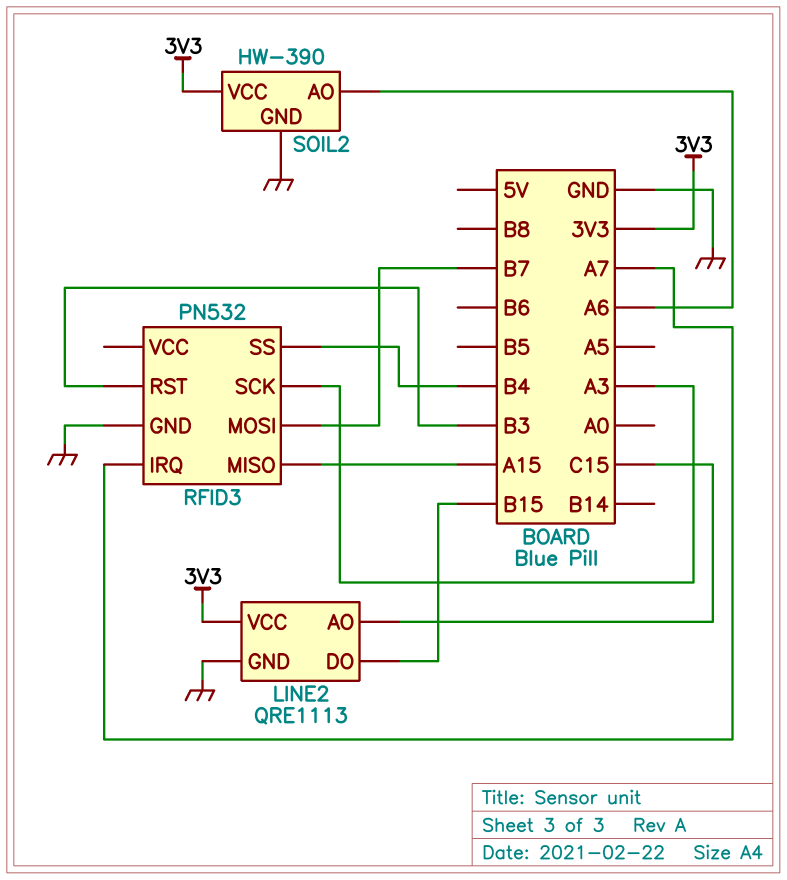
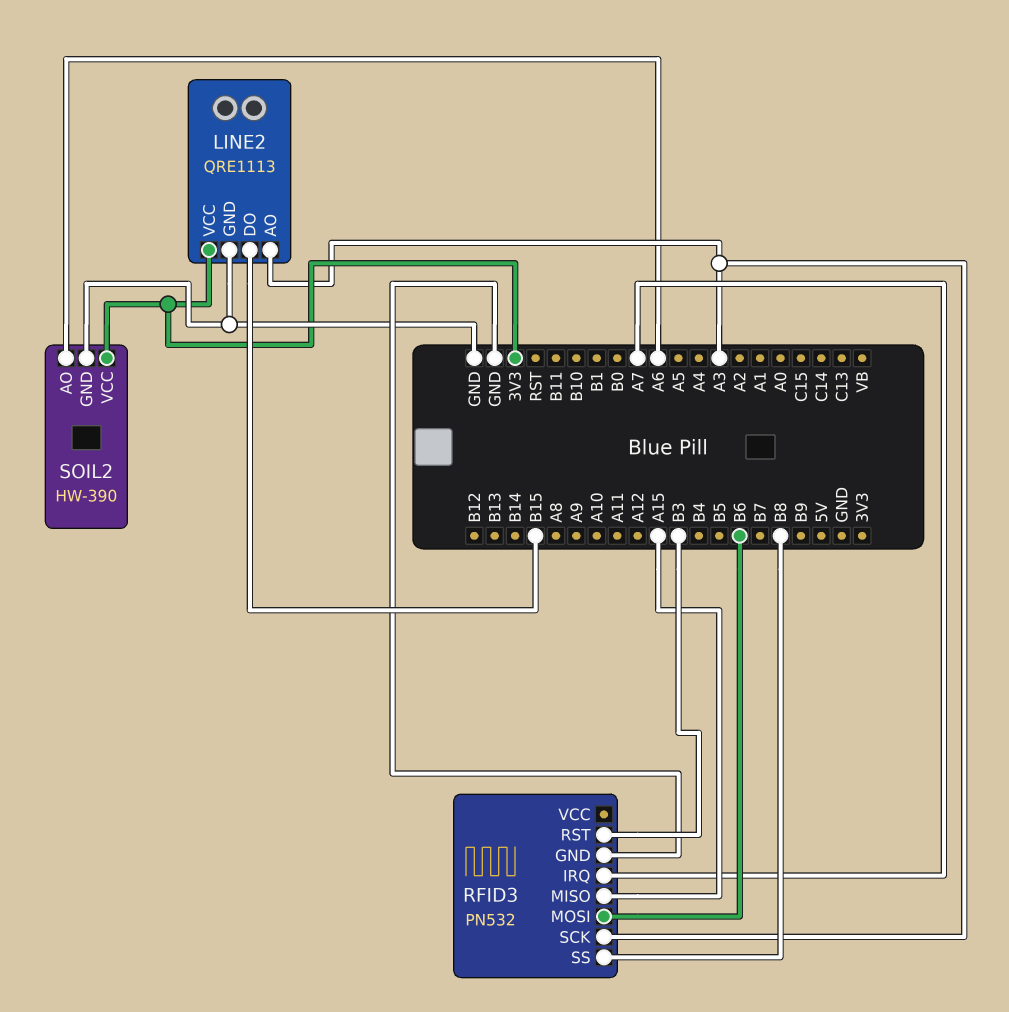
LINE2 pin AO: C15 -> A3
RFID3 pin MOSI: B7 -> B6
RFID3 pin SS: B4 -> B8

